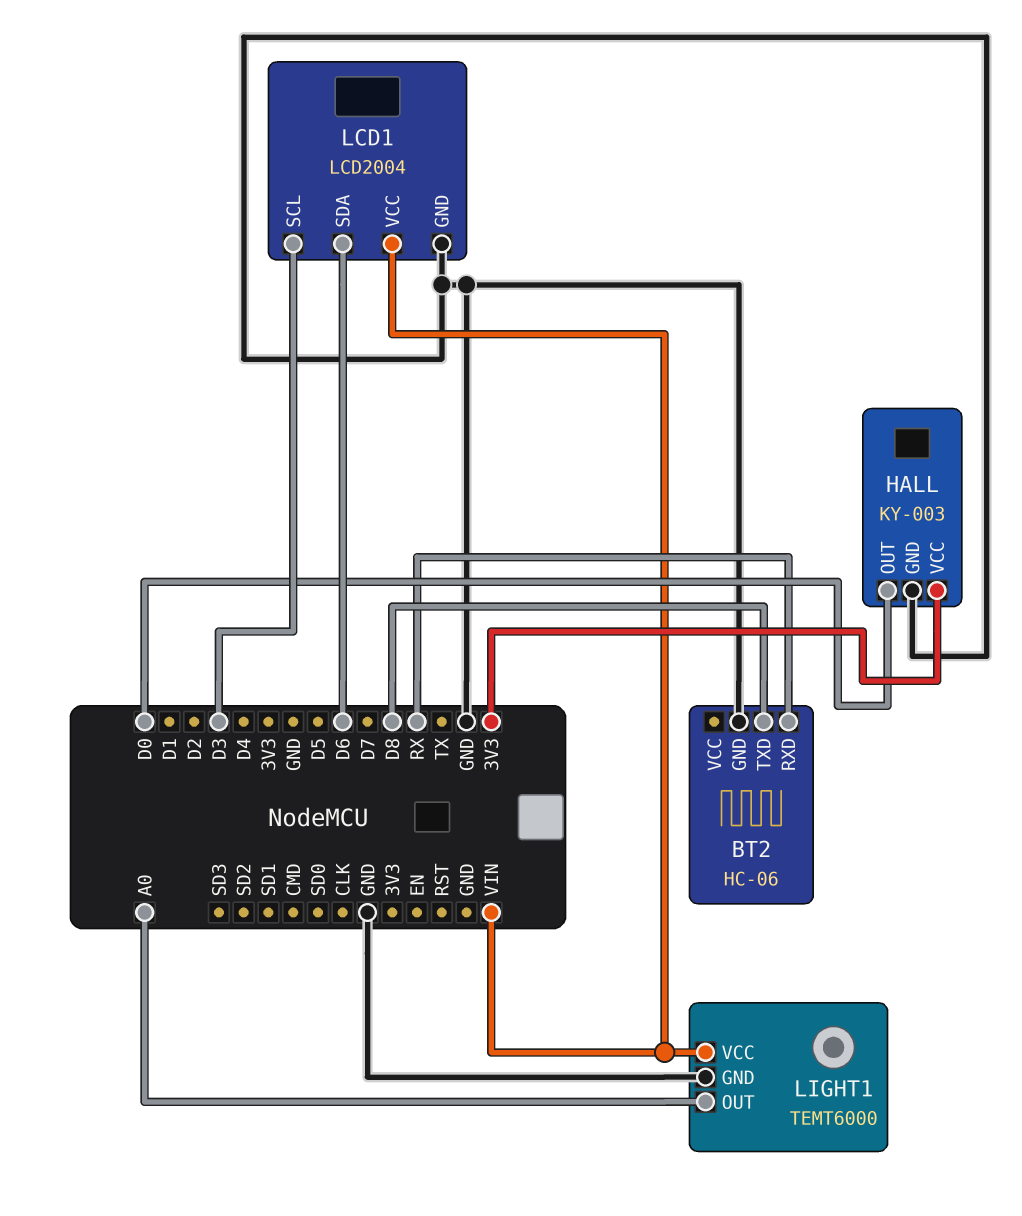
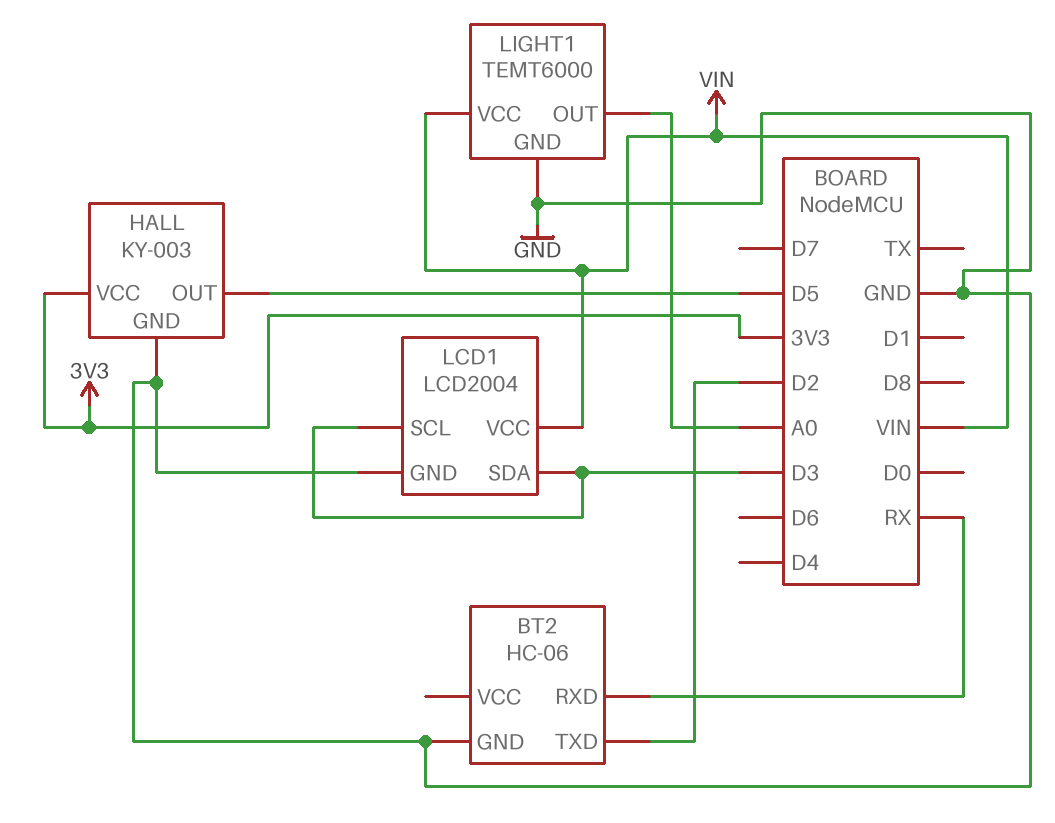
BT2 pin TXD: D8 -> D2
HALL pin OUT: D0 -> D5
LCD1 pin SDA: D6 -> D3

